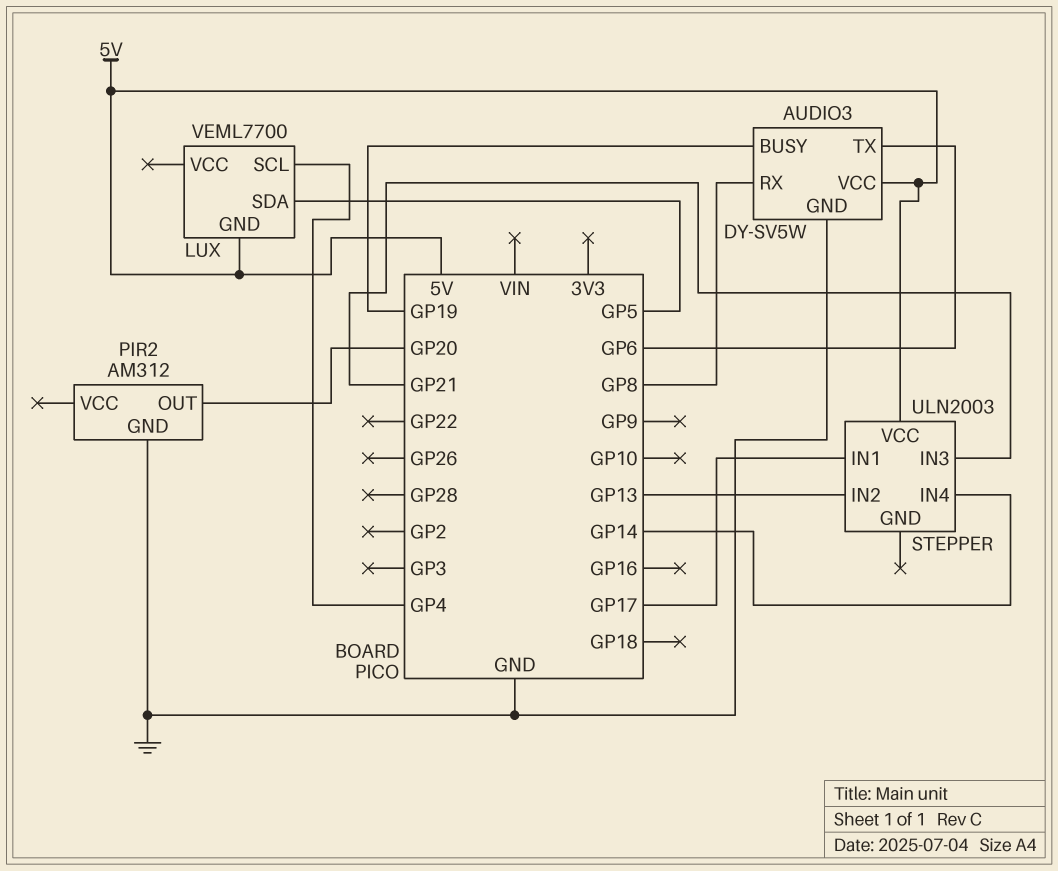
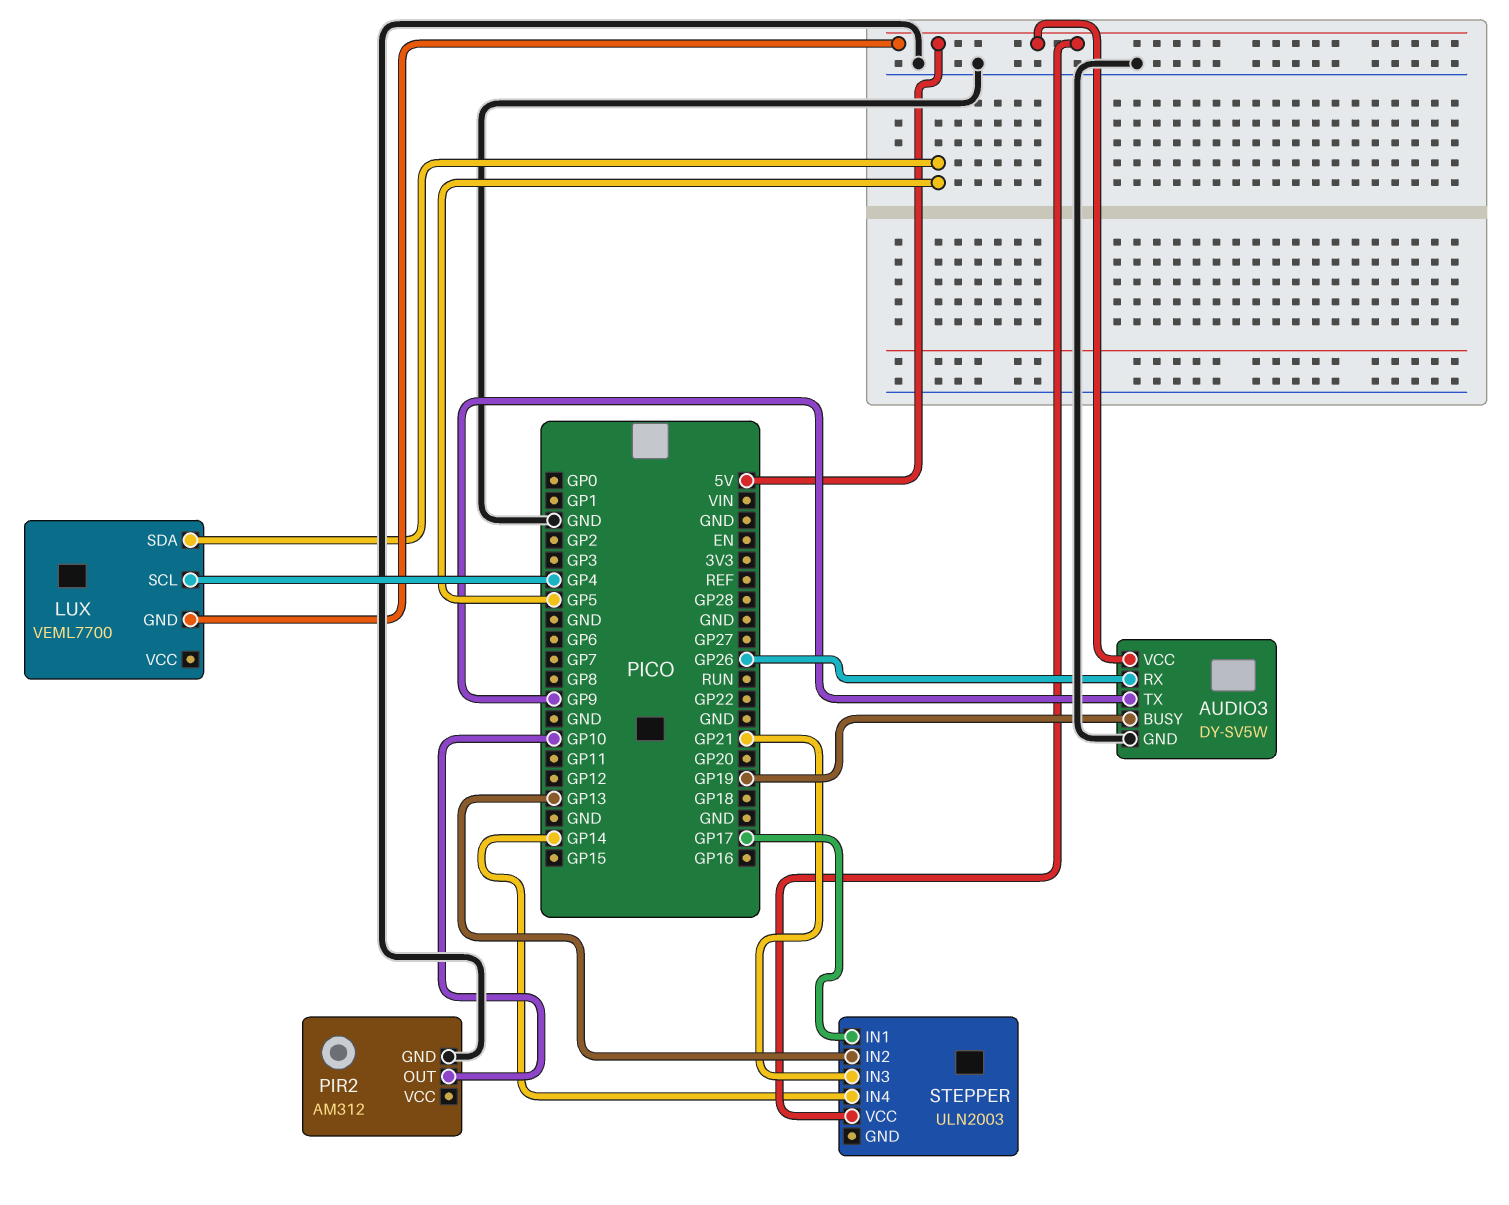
AUDIO3 pin RX: GP8 -> GP26
AUDIO3 pin TX: GP6 -> GP9
PIR2 pin OUT: GP20 -> GP10

